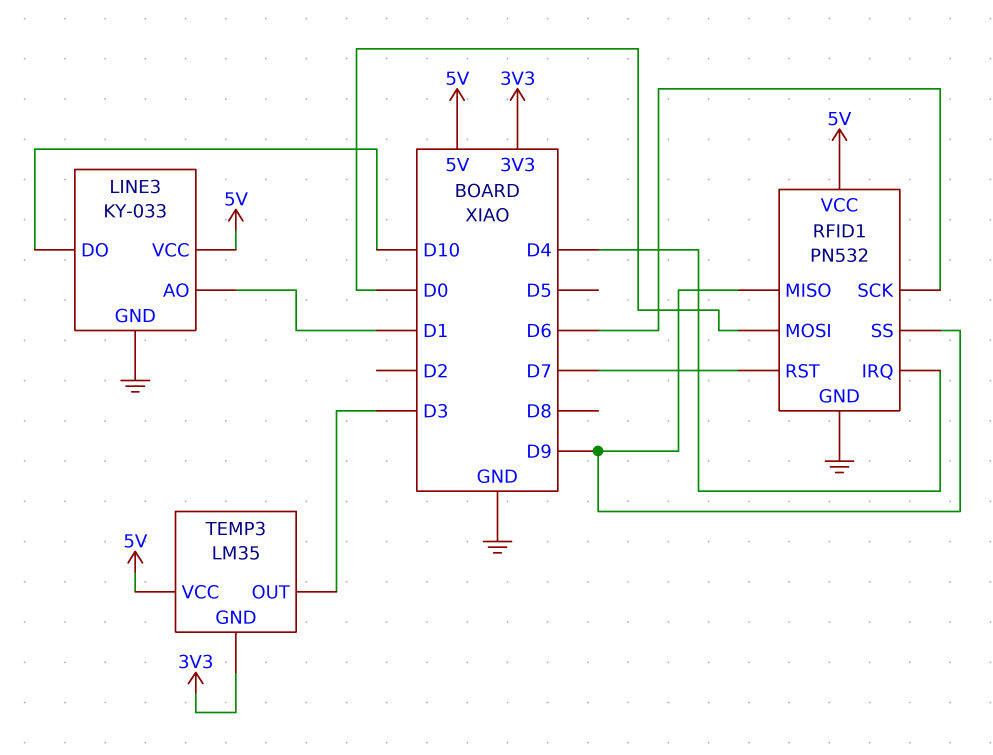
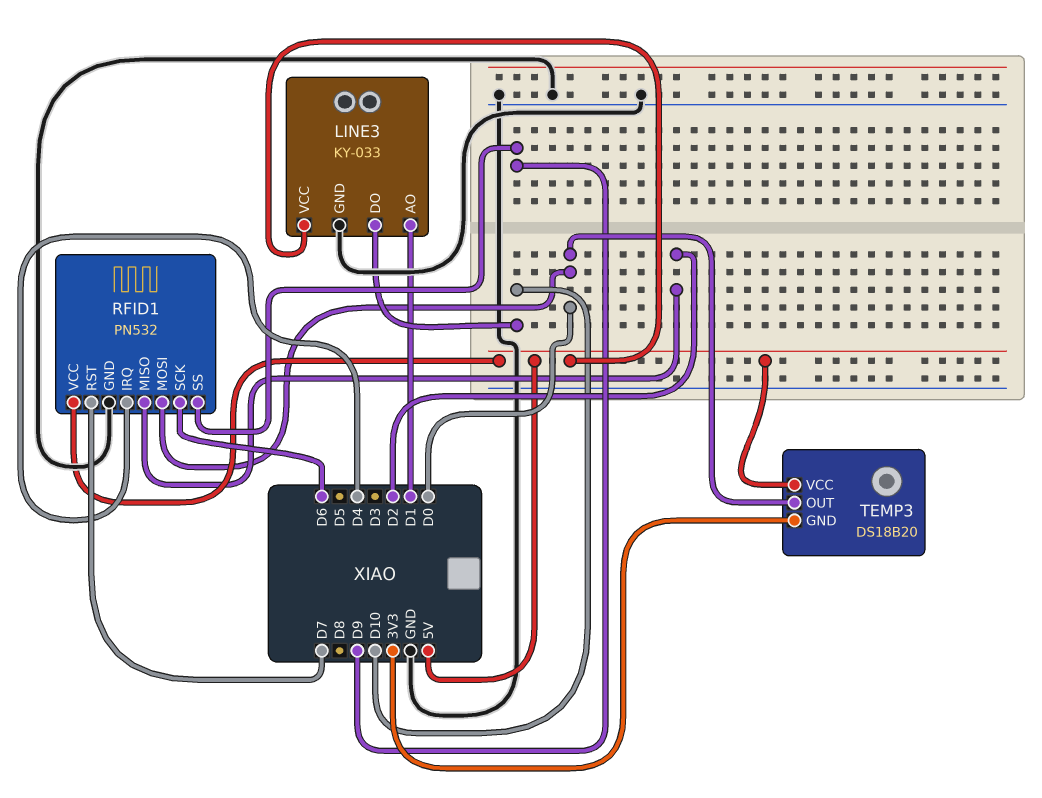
RFID1 pin MISO: D9 -> D2
TEMP3: LM35 -> DS18B20
TEMP3 pin OUT: D3 -> D0

